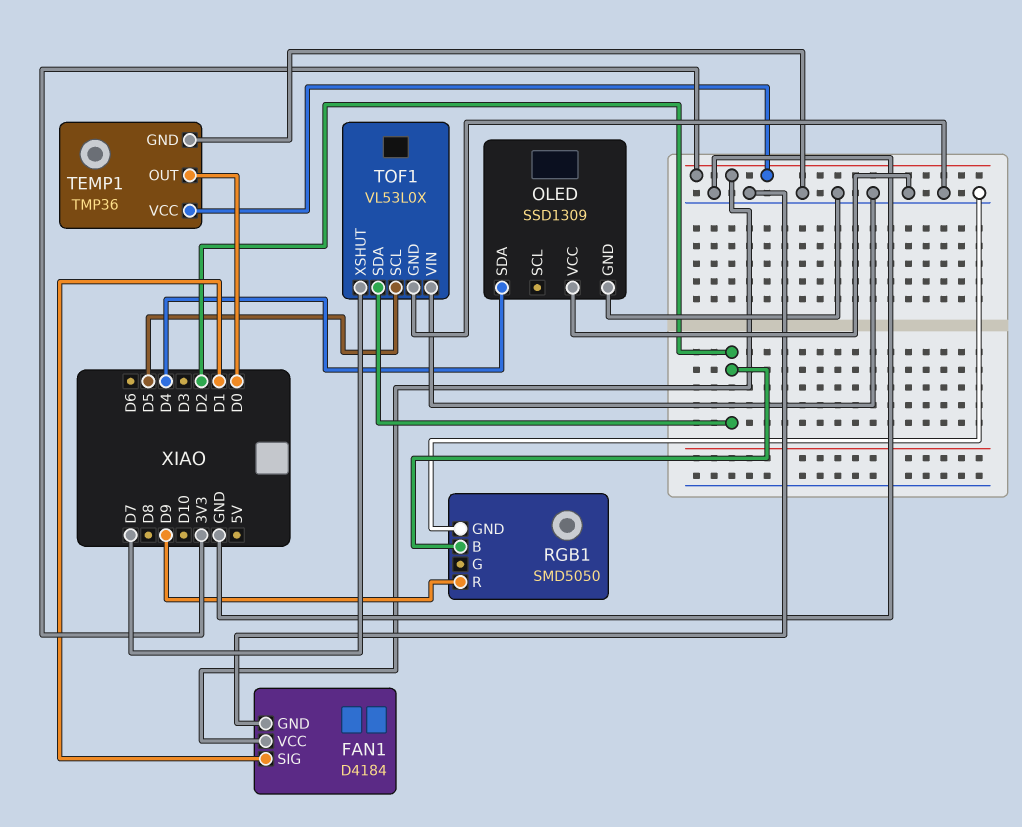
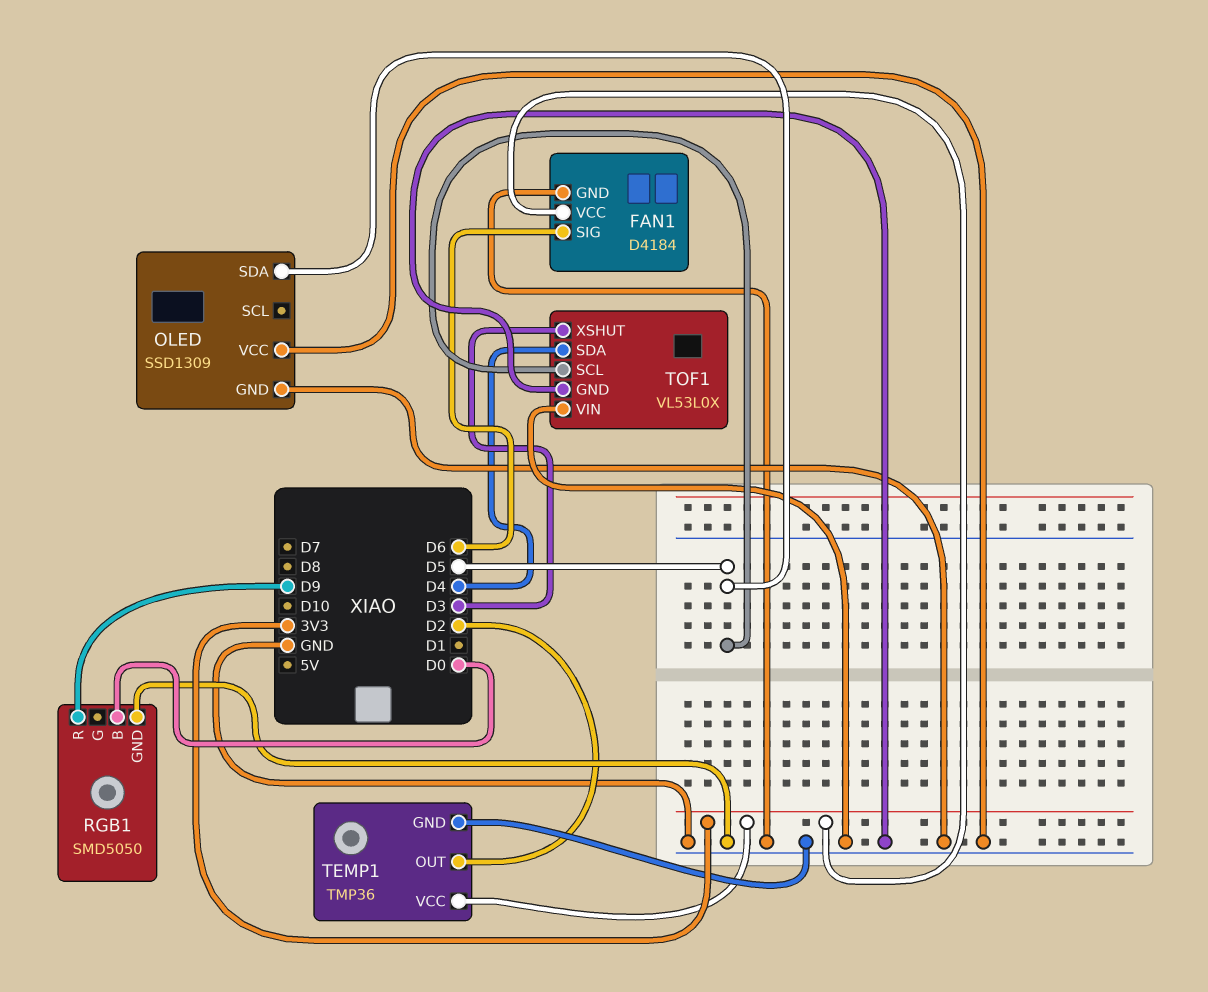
FAN1 pin SIG: D1 -> D6
OLED pin SDA: D4 -> D5
RGB1 pin B: D2 -> D0
TEMP1 pin OUT: D0 -> D2
TOF1 pin SDA: D2 -> D4
TOF1 pin XSHUT: D7 -> D3

